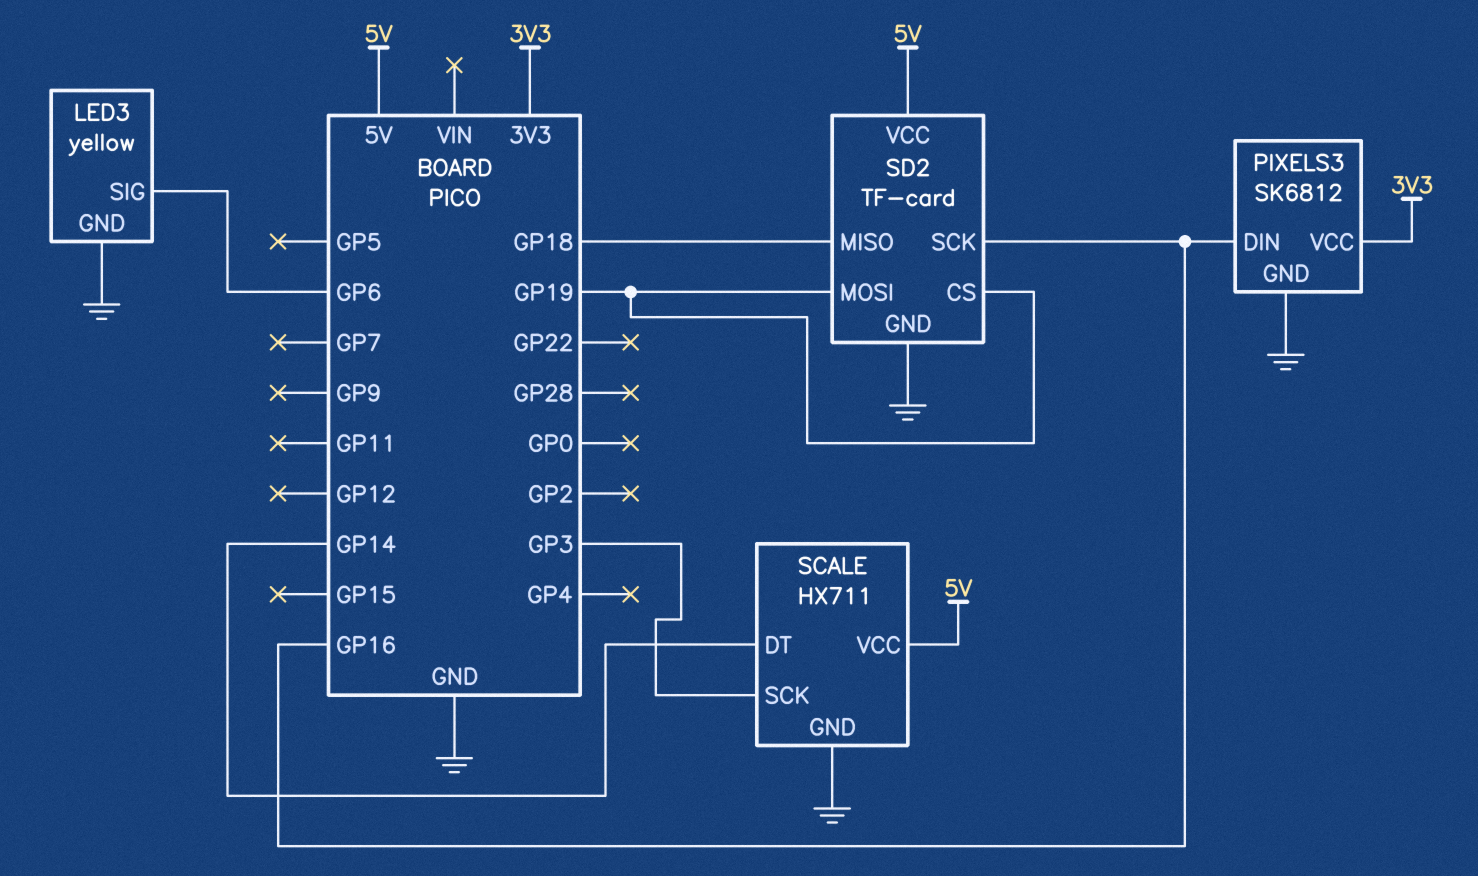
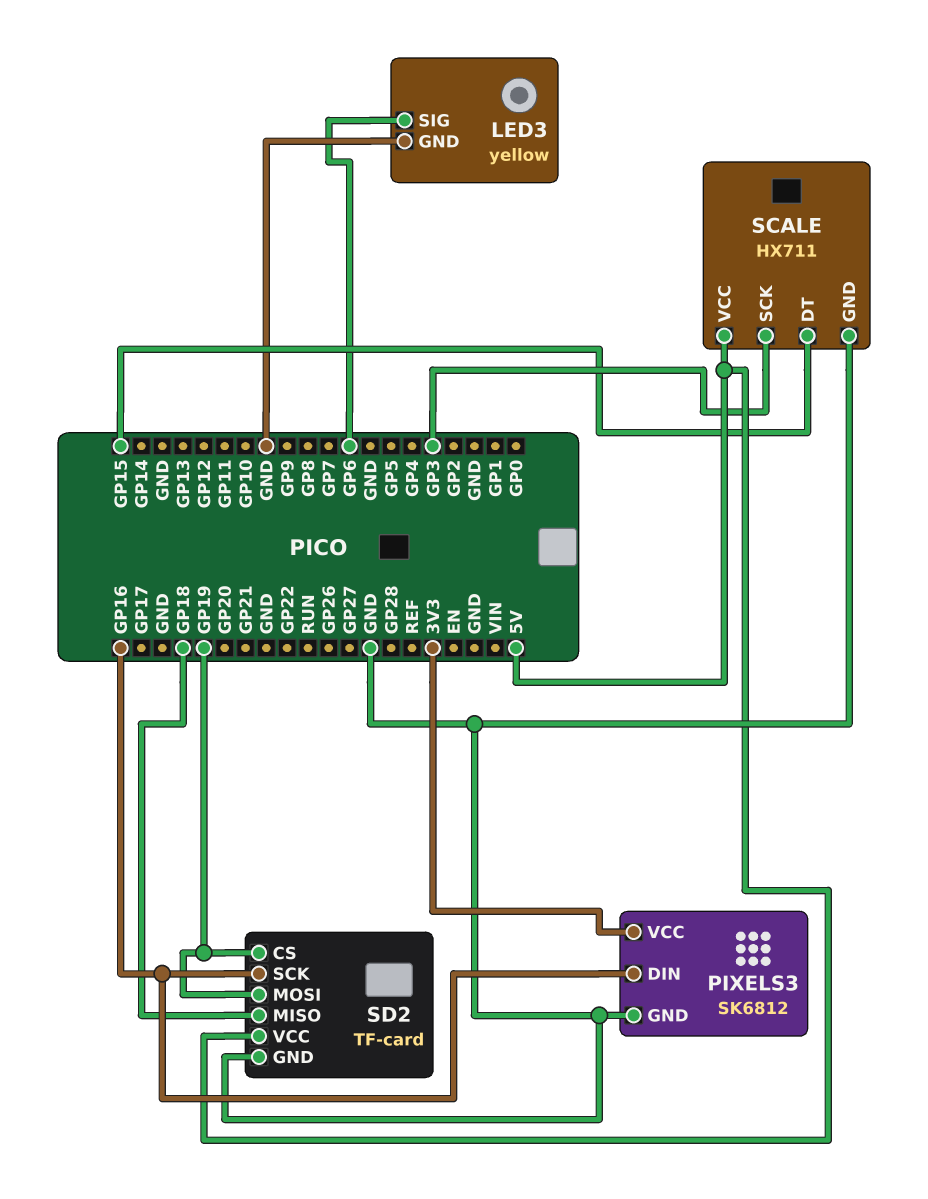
SCALE pin DT: GP14 -> GP15

